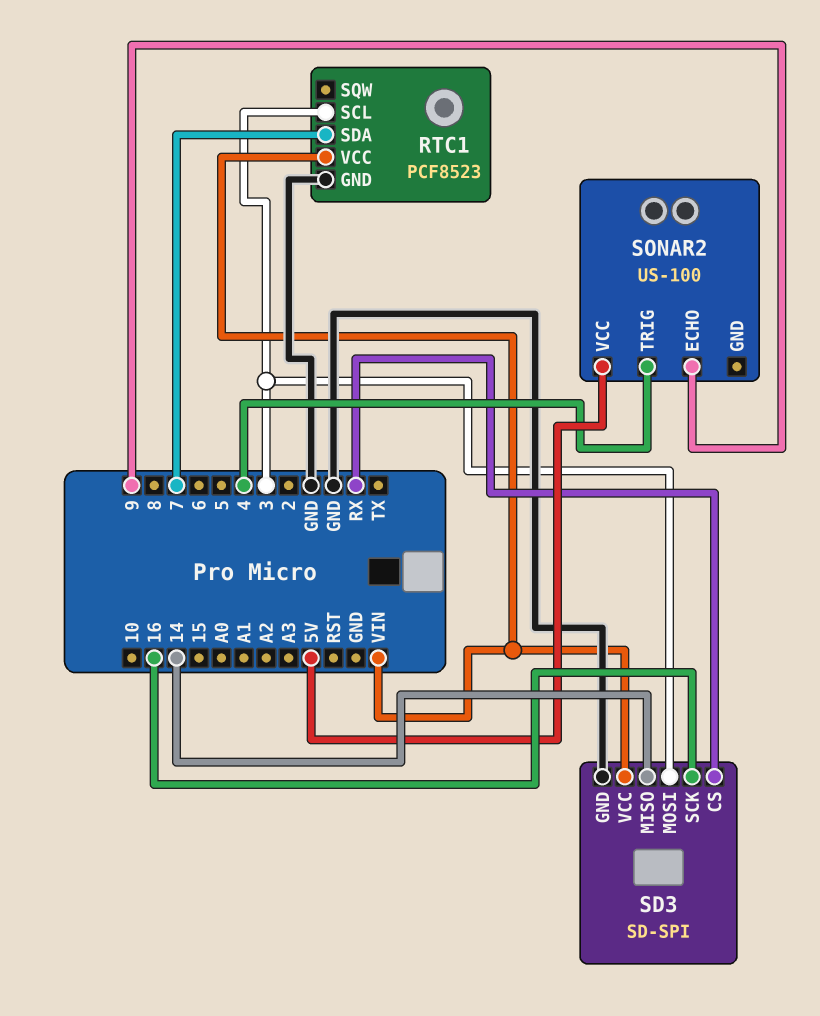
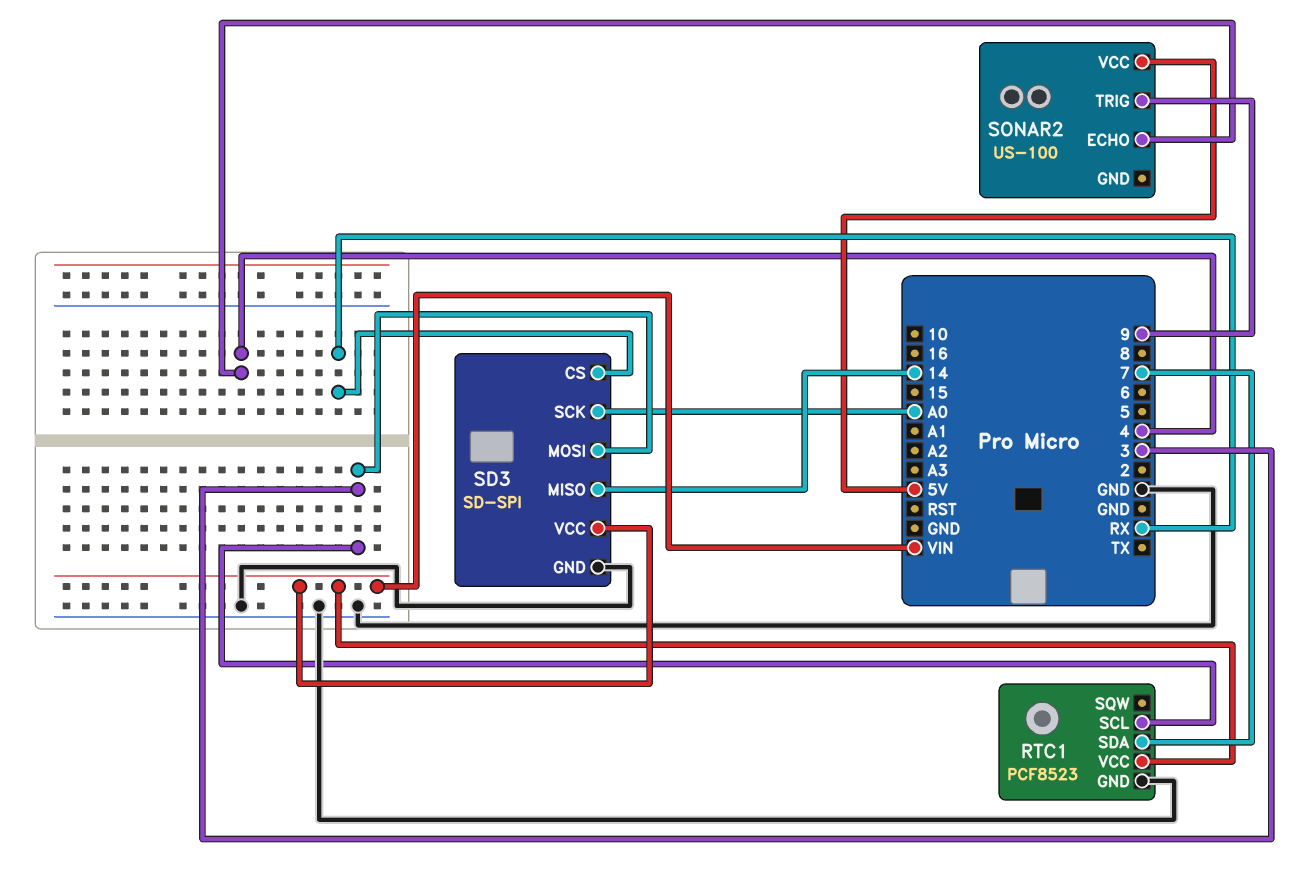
SD3 pin SCK: 16 -> A0
SONAR2 pin ECHO: 9 -> 4
SONAR2 pin TRIG: 4 -> 9

